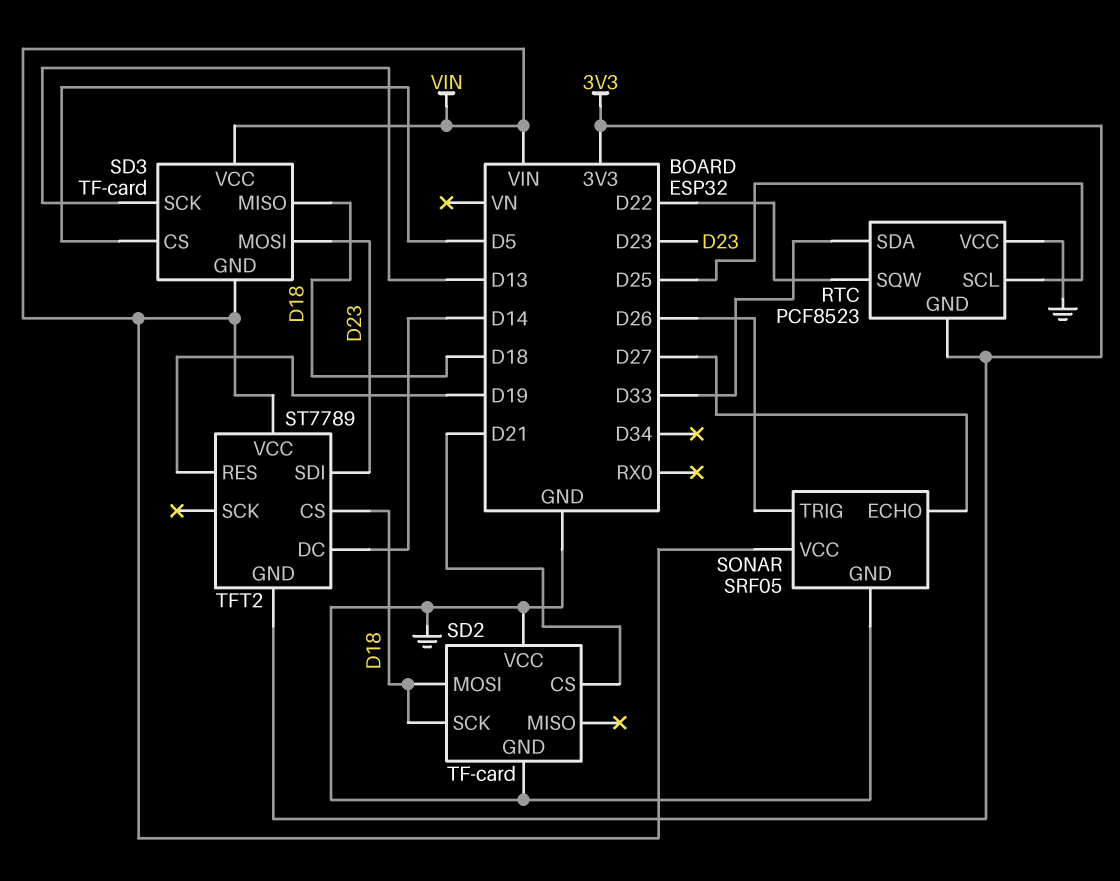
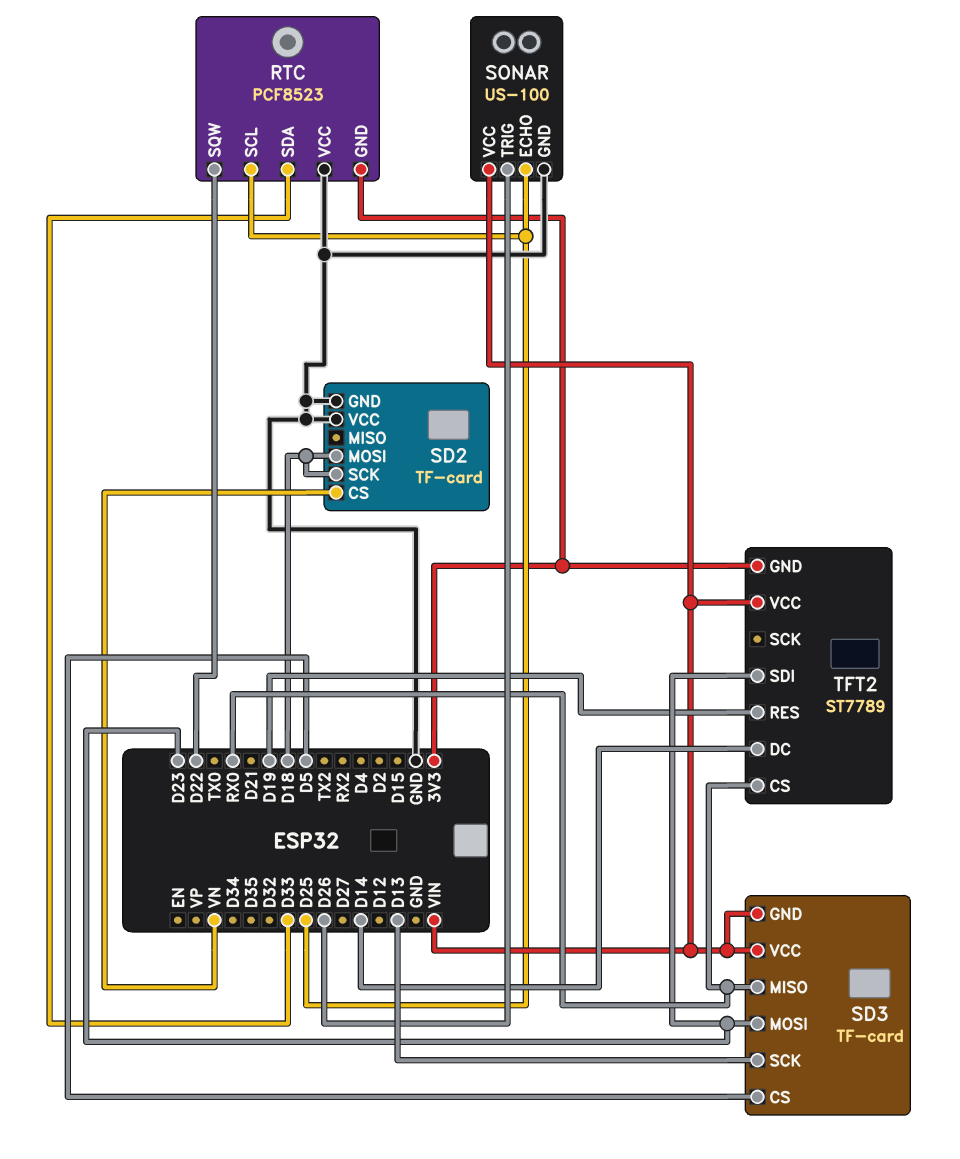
SD2 pin CS: D21 -> VN
SD3 pin MISO: D18 -> RX0
SONAR: SRF05 -> US-100
SONAR pin ECHO: D27 -> D25
TFT2 pin CS: D18 -> RX0

